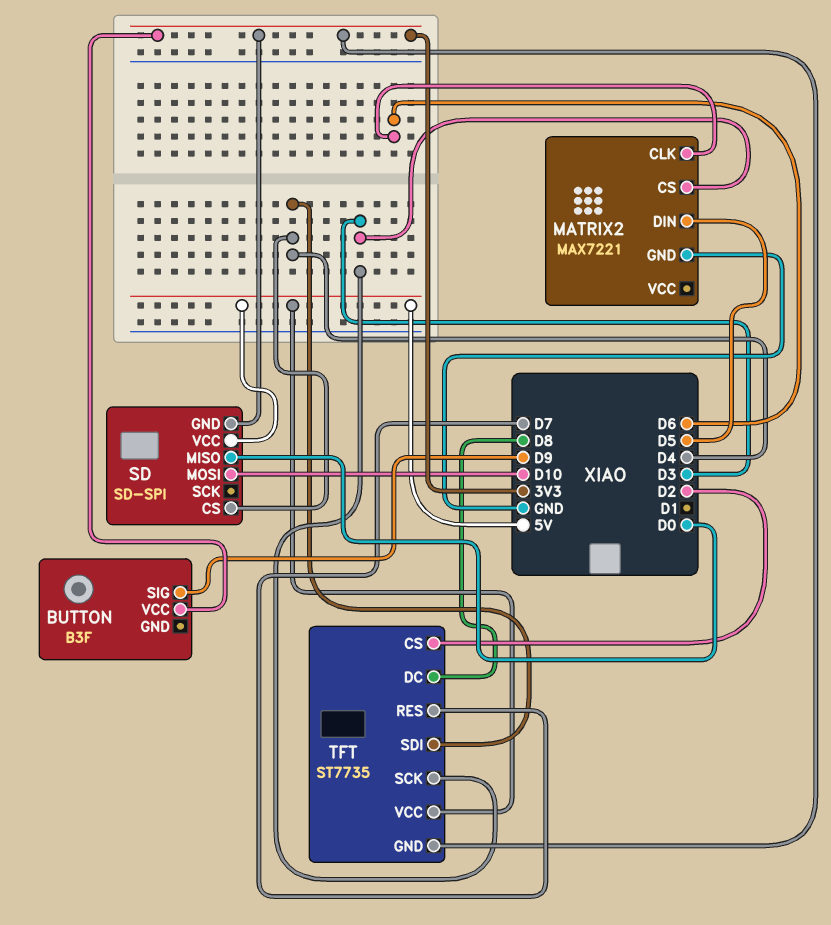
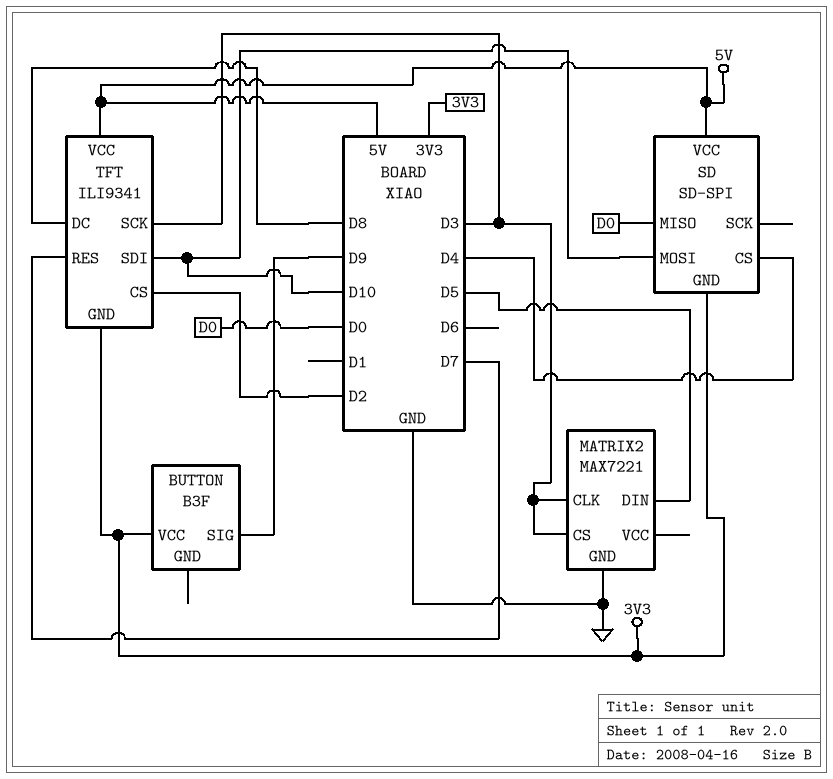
MATRIX2 pin CLK: D6 -> D3
TFT: ST7735 -> ILI9341
TFT pin SDI: D4 -> D10

